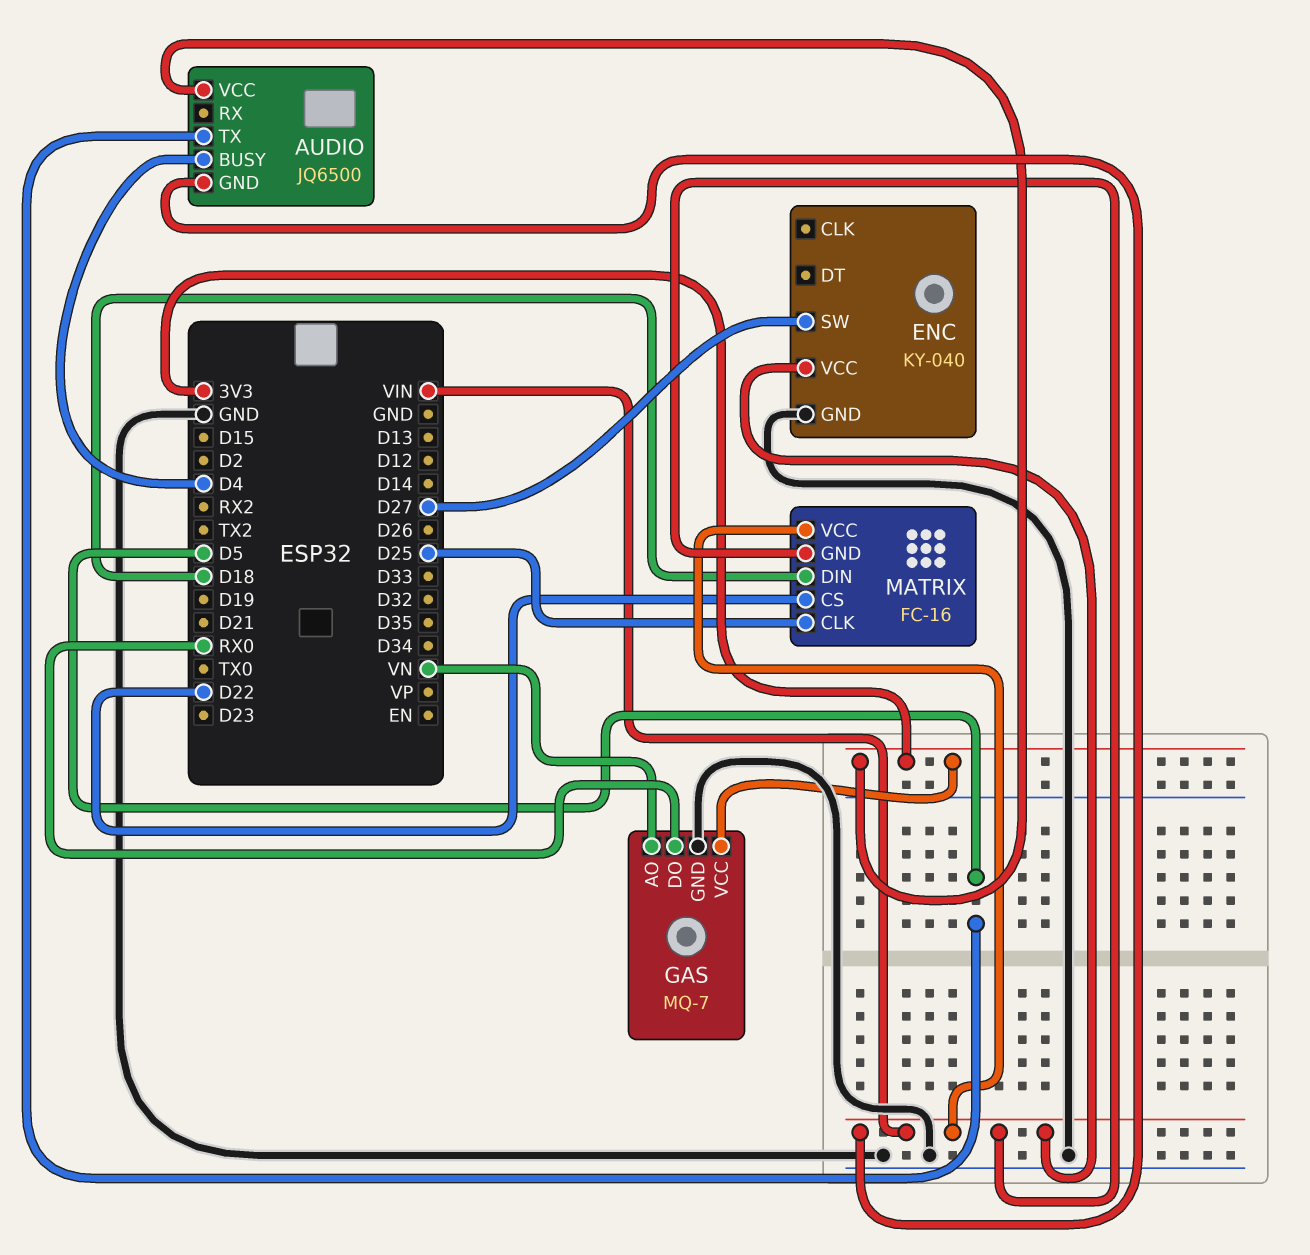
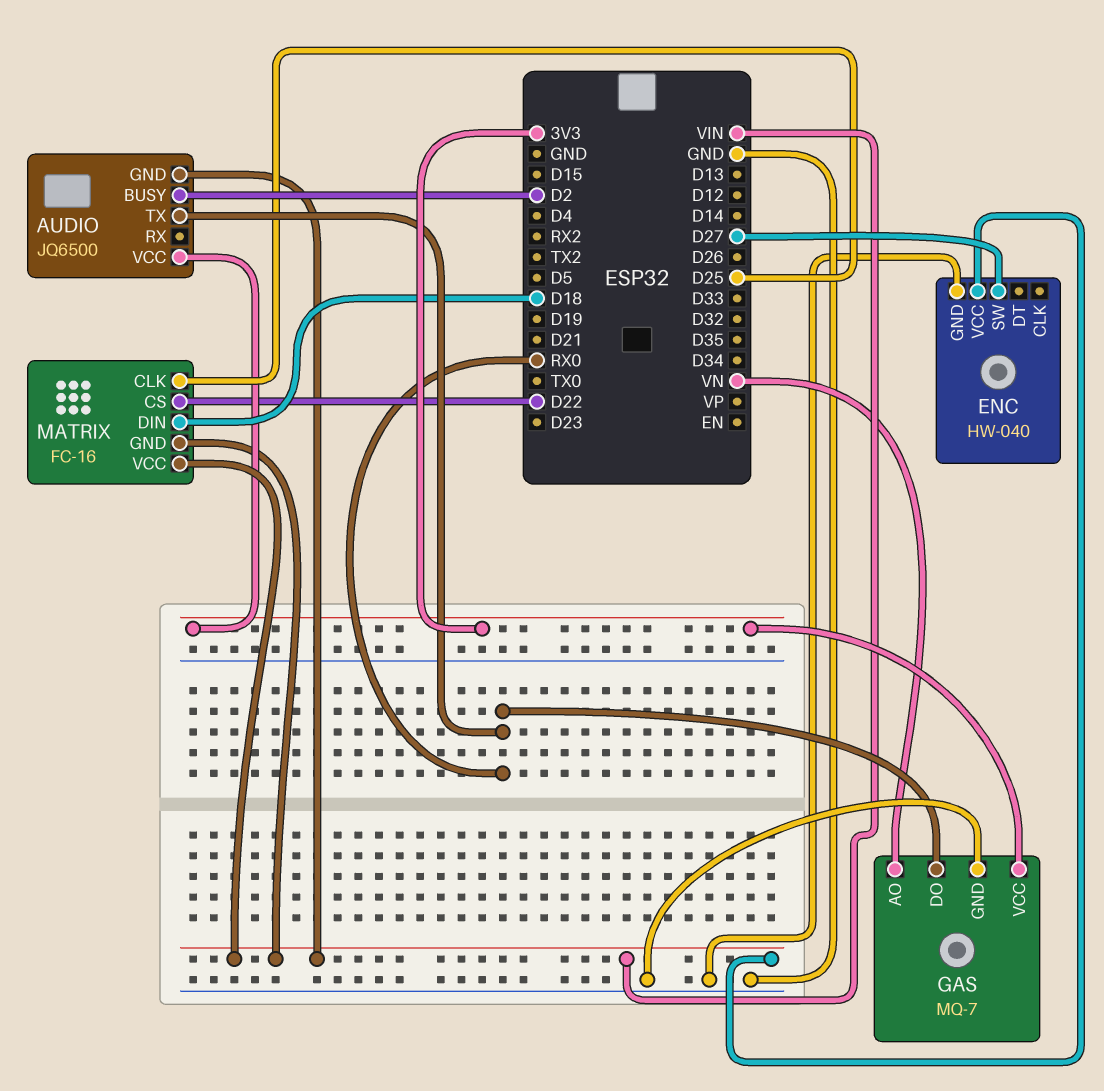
AUDIO pin BUSY: D4 -> D2
AUDIO pin TX: D5 -> RX0
ENC: KY-040 -> HW-040

